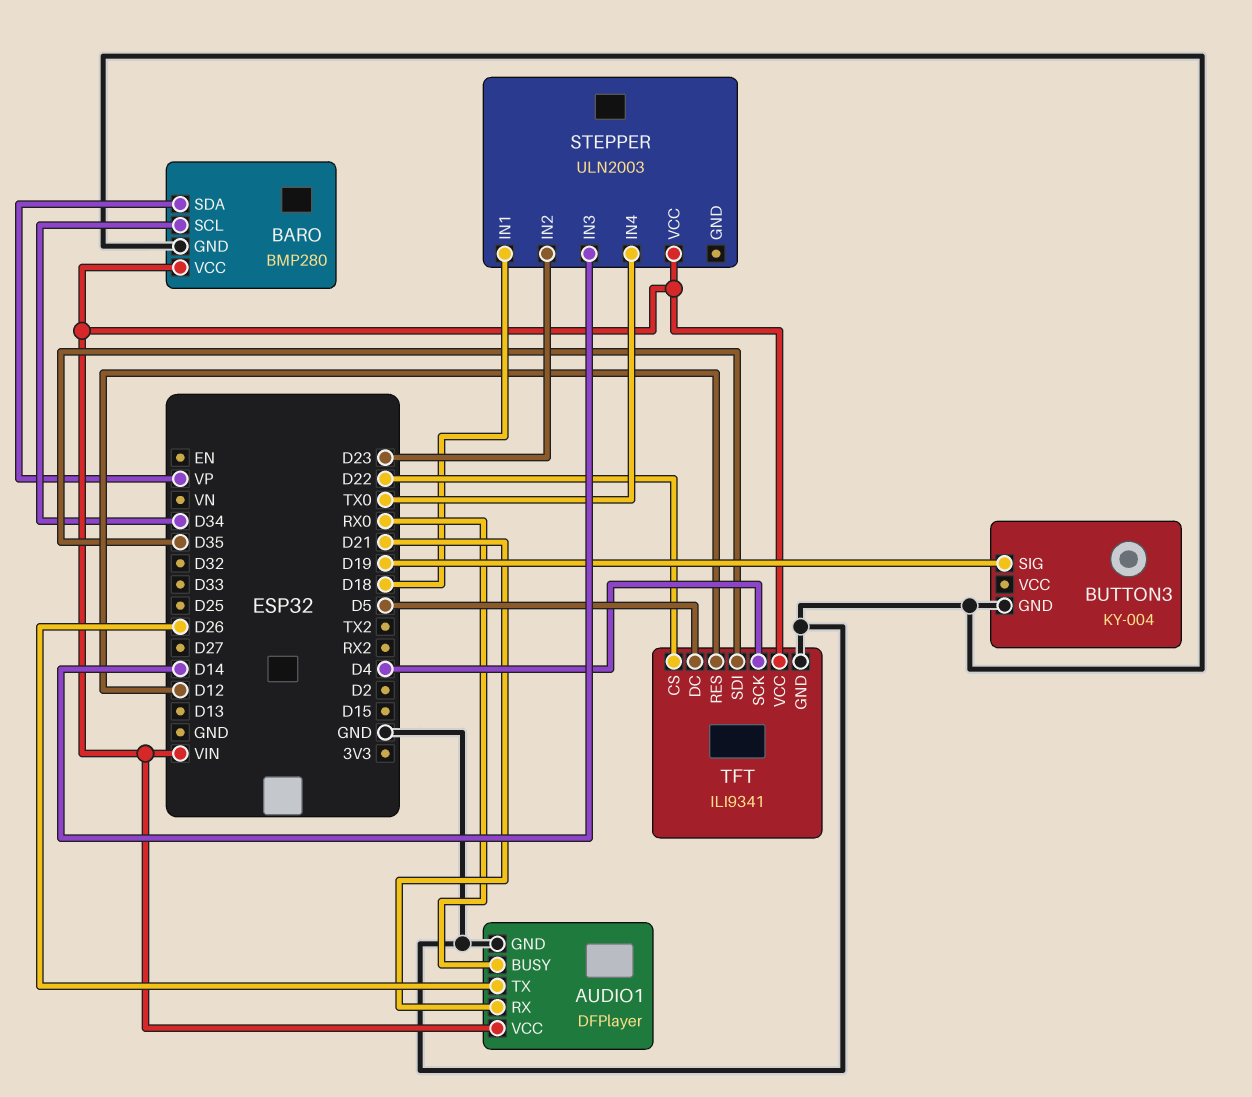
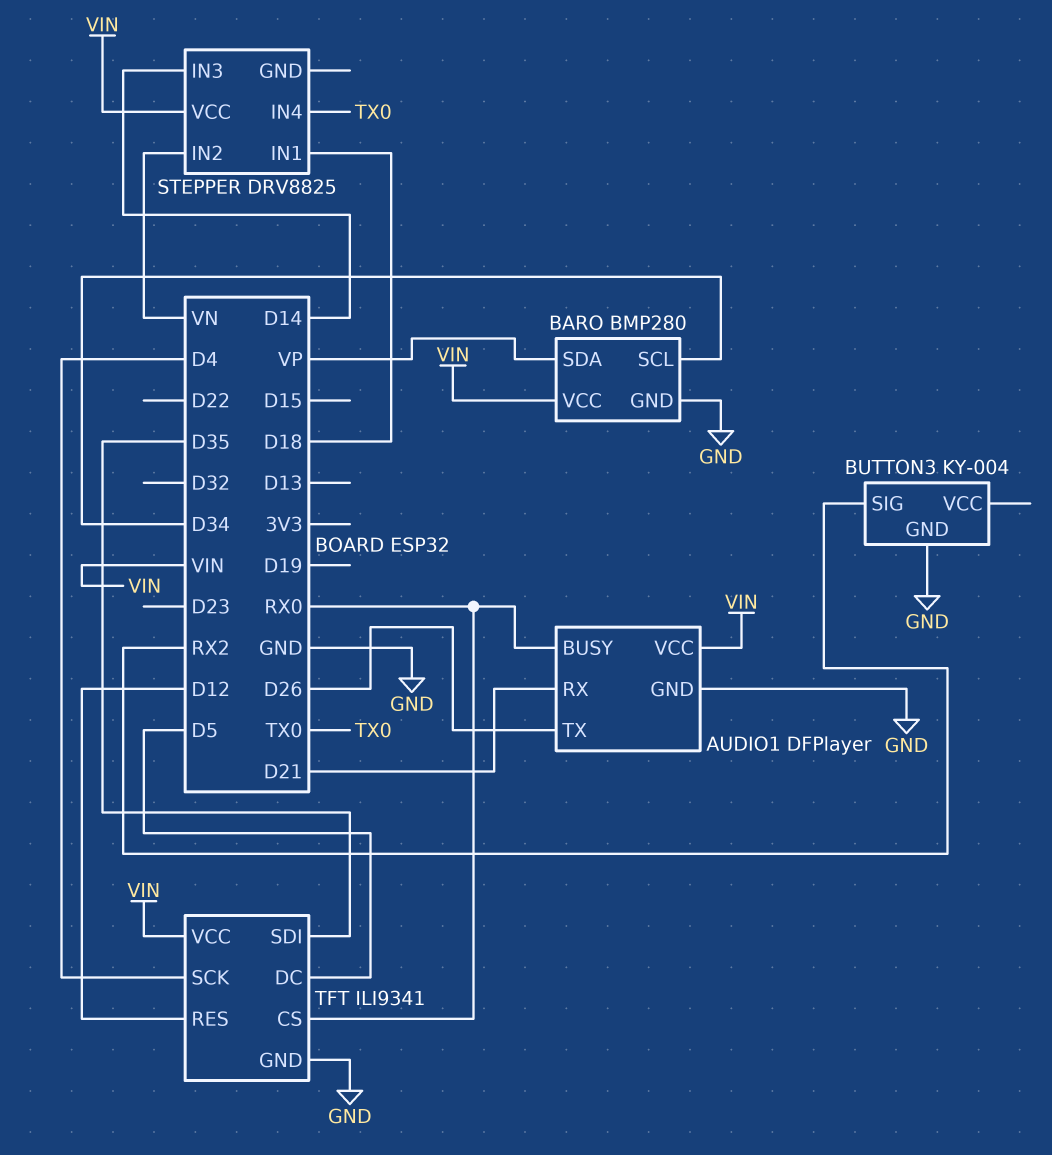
BUTTON3 pin SIG: D19 -> RX2
STEPPER: ULN2003 -> DRV8825
STEPPER pin IN2: D23 -> VN
TFT pin CS: D22 -> RX0

